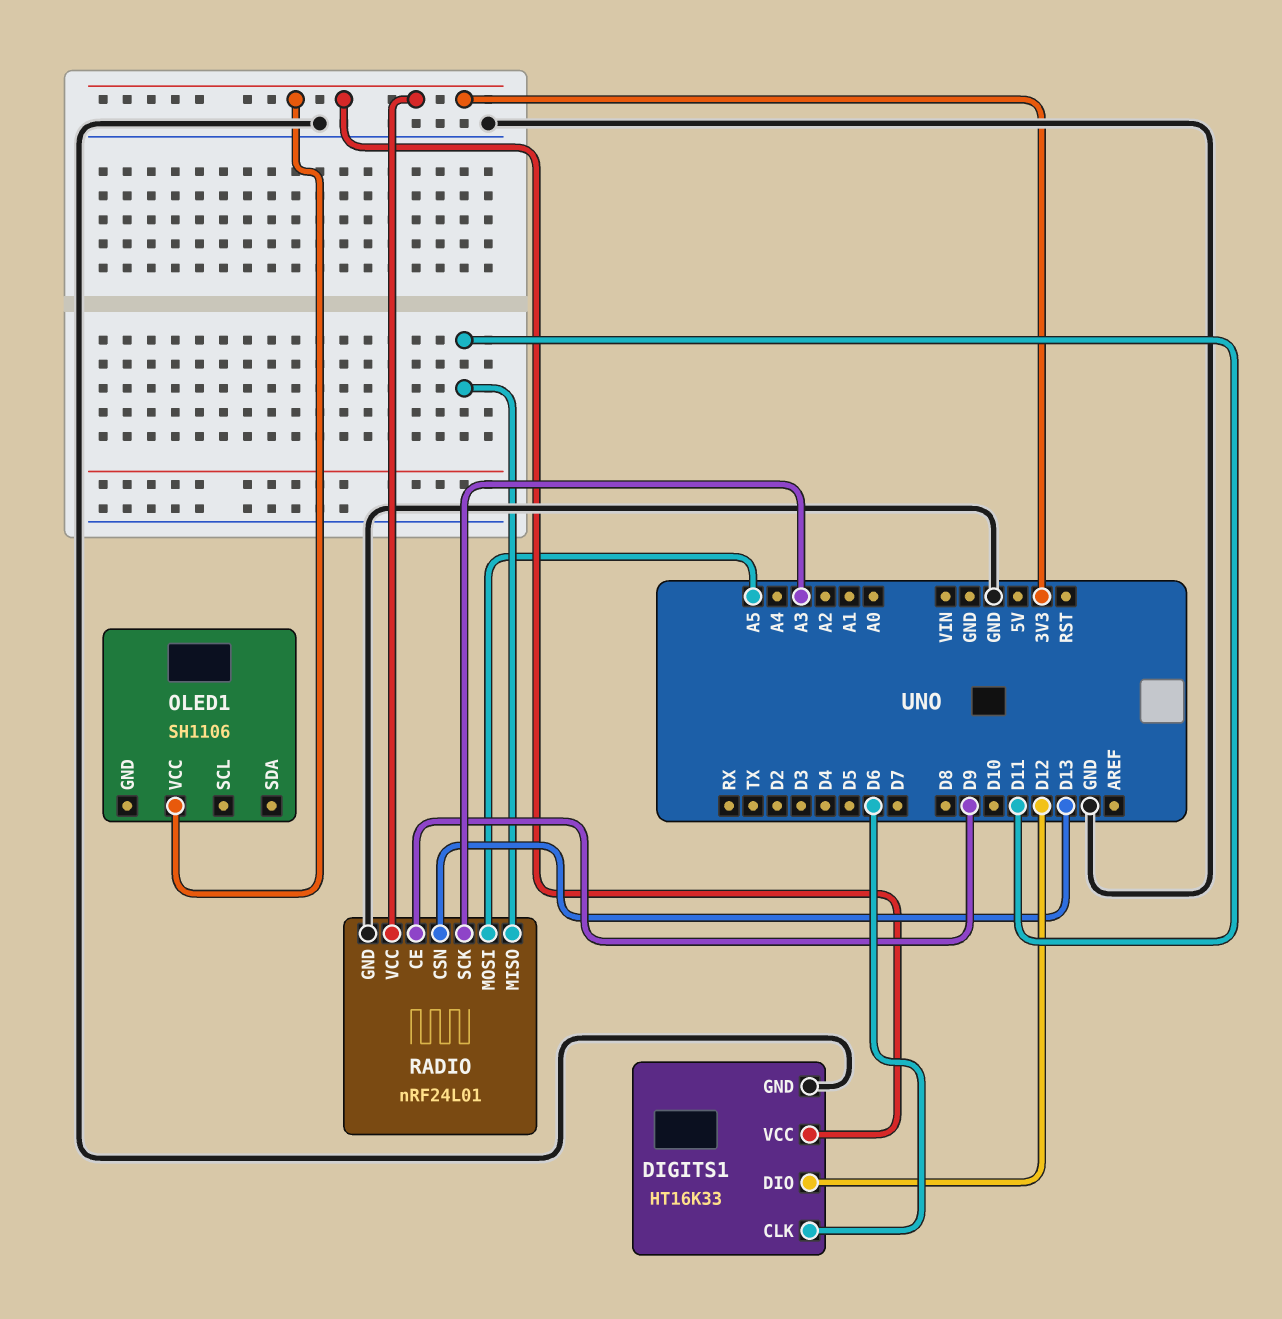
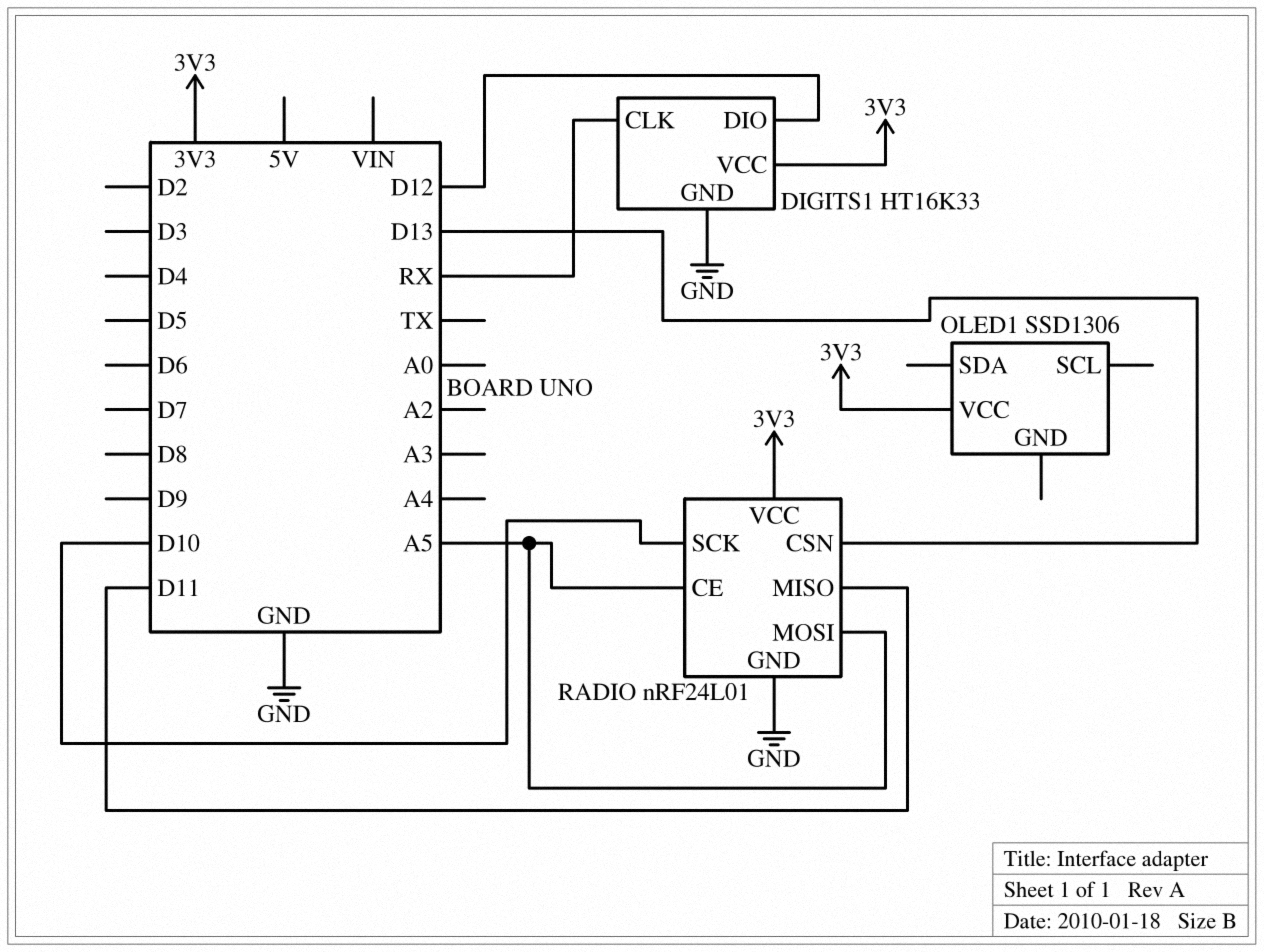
DIGITS1 pin CLK: D6 -> RX
OLED1: SH1106 -> SSD1306
RADIO pin CE: D9 -> A5
RADIO pin SCK: A3 -> D10

